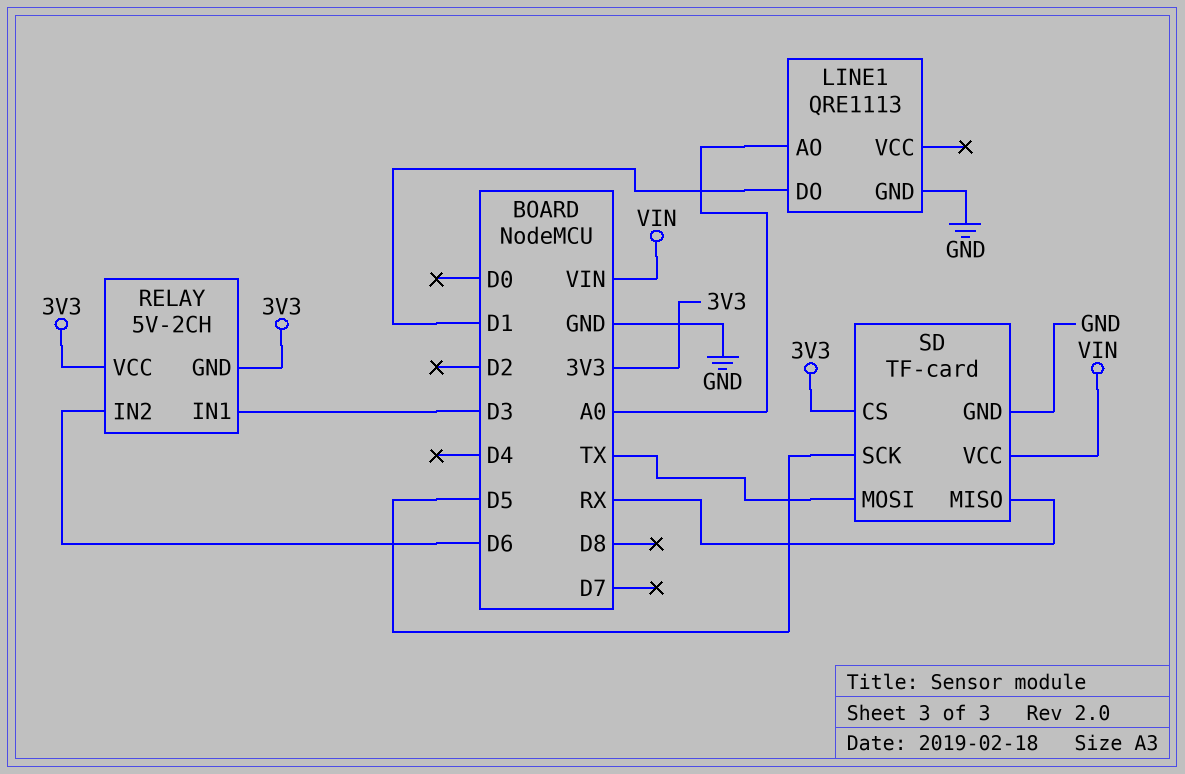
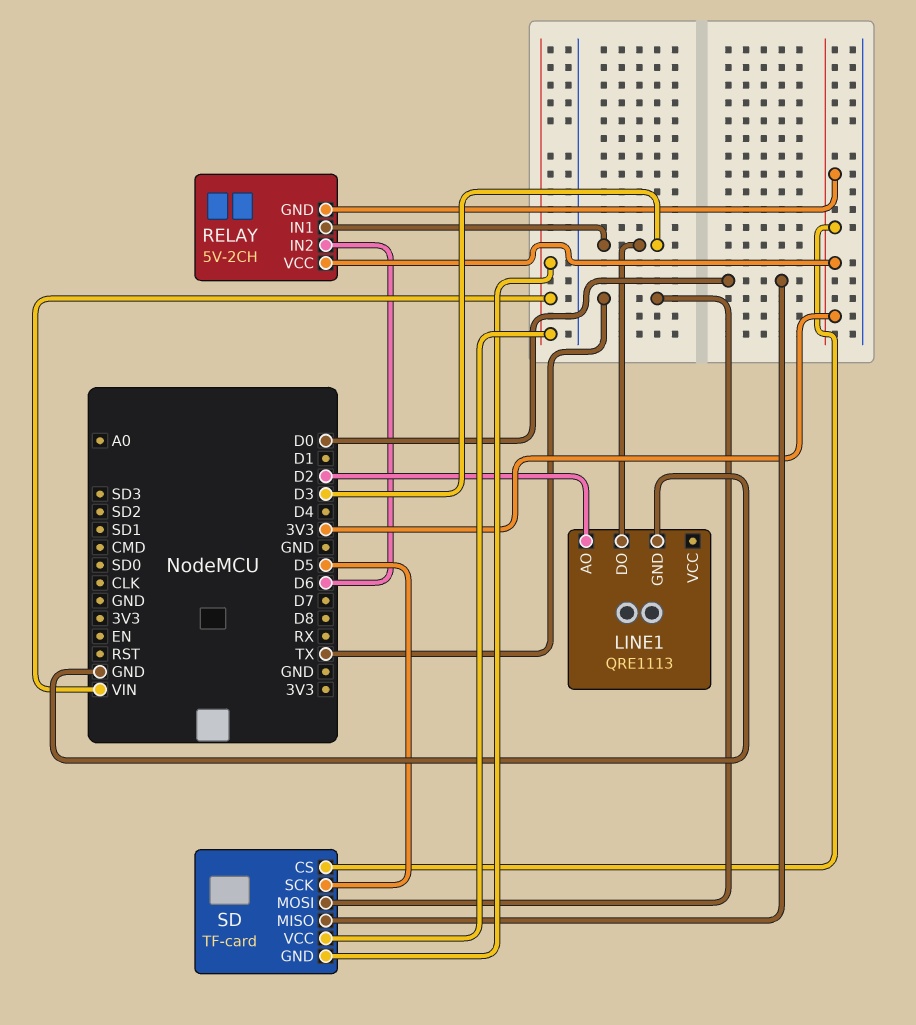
LINE1 pin AO: A0 -> D2
LINE1 pin DO: D1 -> D3
SD pin GND: GND -> VIN
SD pin MISO: RX -> D0

